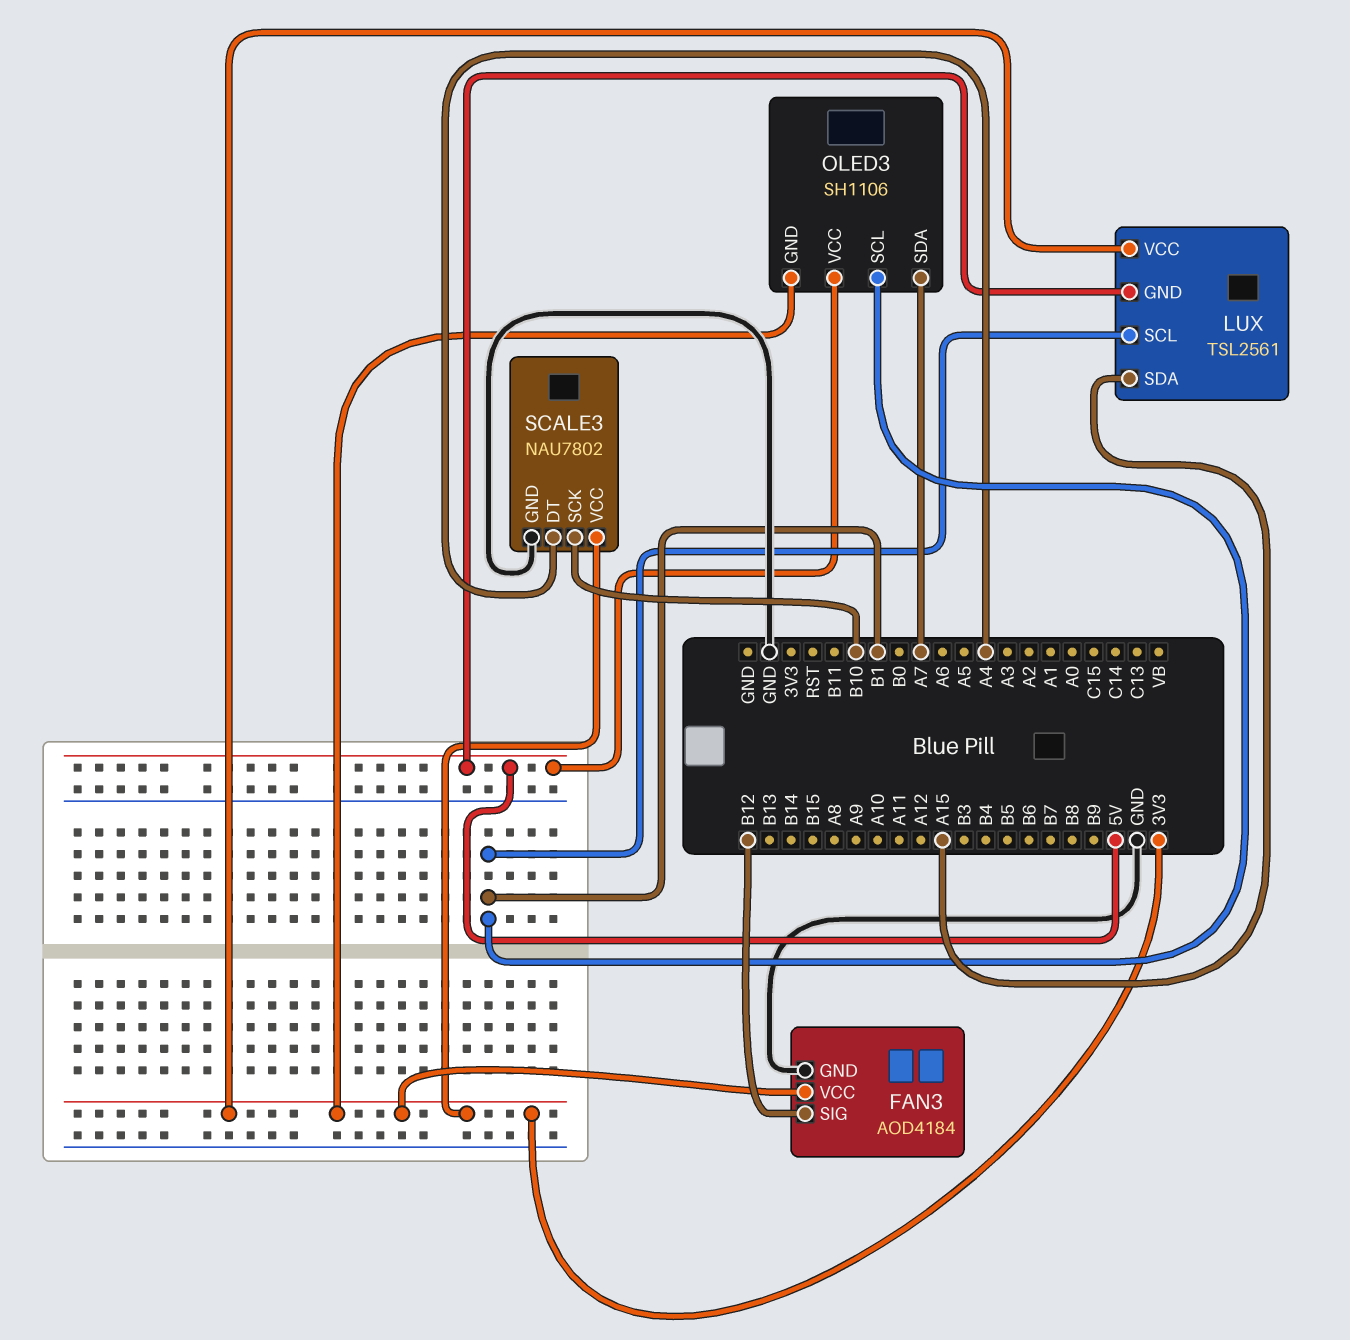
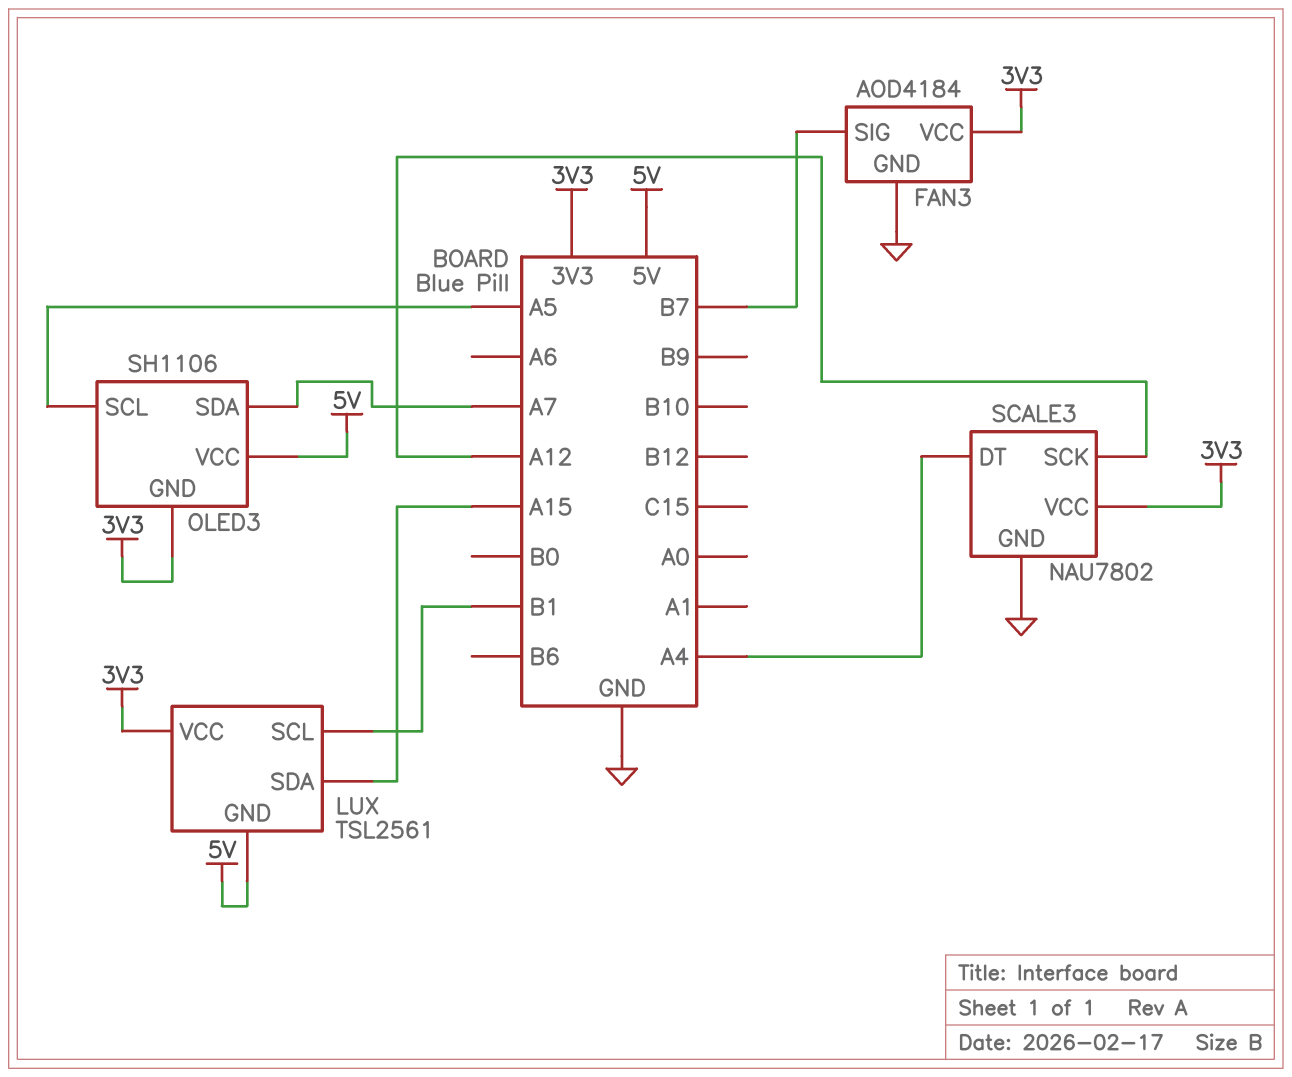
FAN3 pin SIG: B12 -> B7
OLED3 pin SCL: B1 -> A5
SCALE3 pin SCK: B10 -> A12

